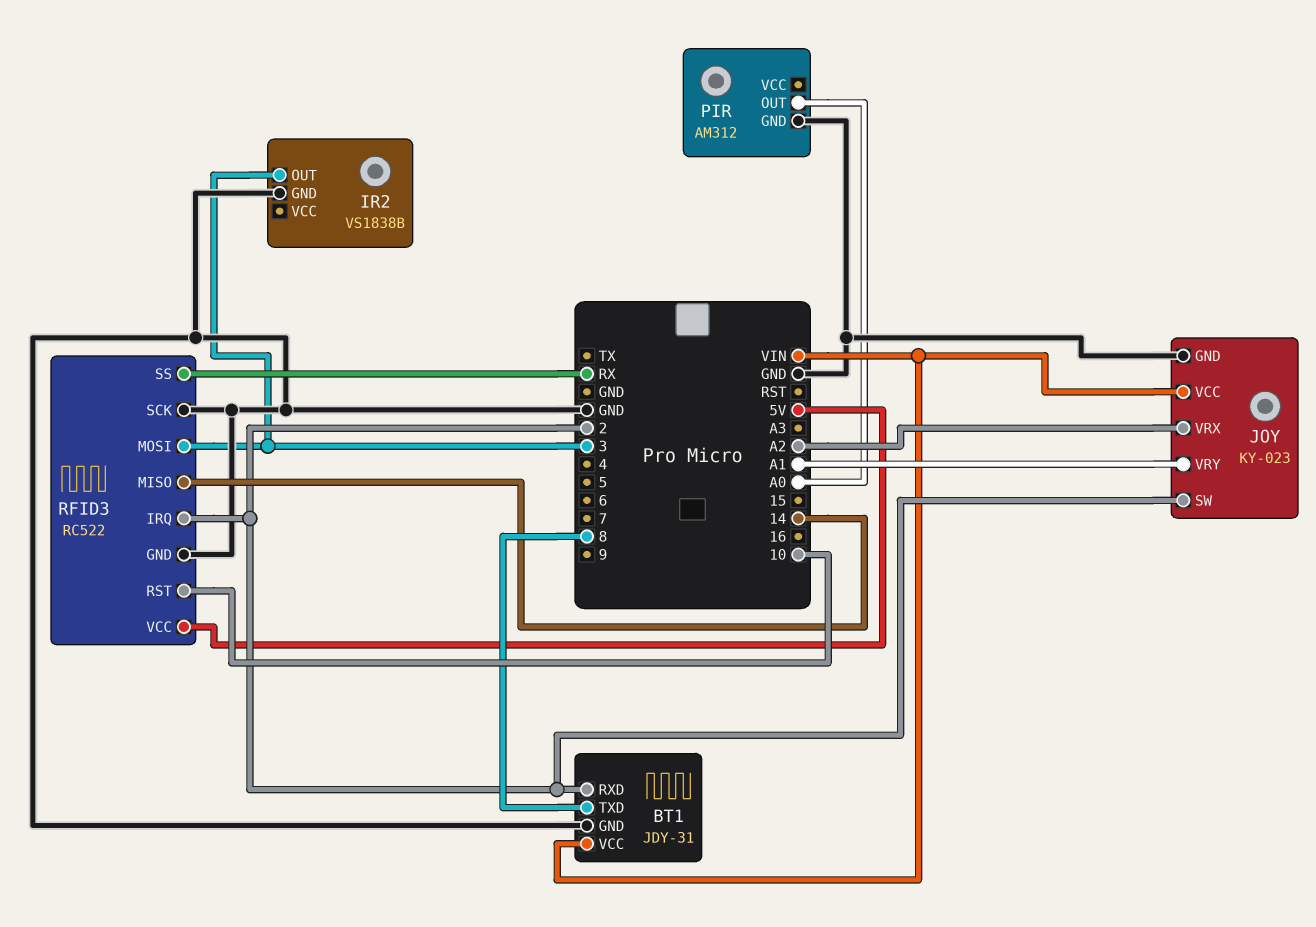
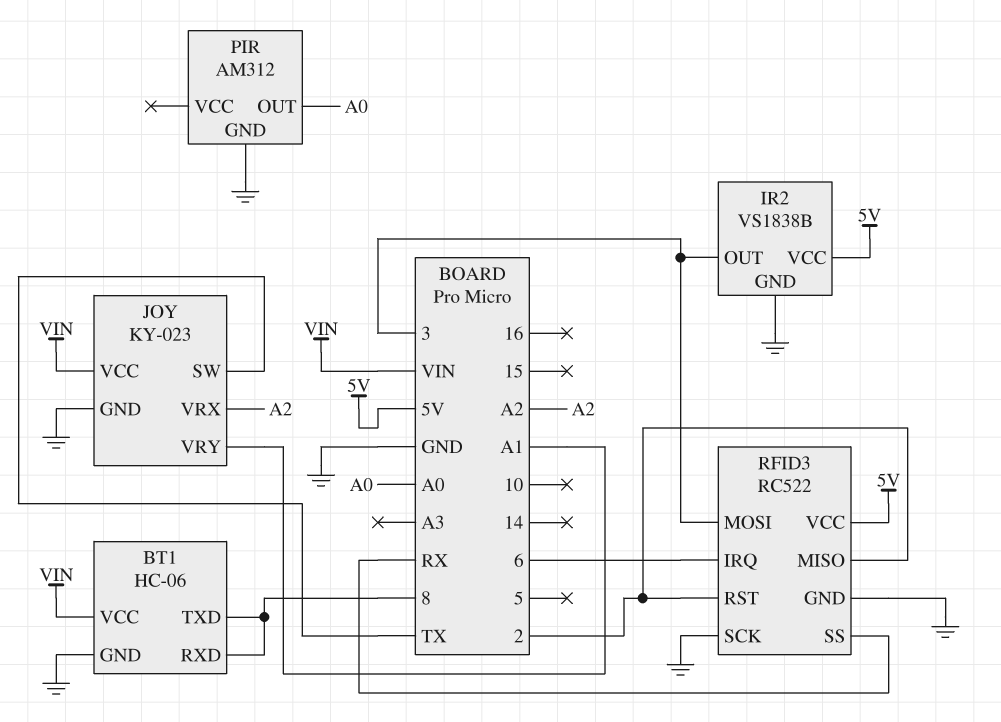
BT1: JDY-31 -> HC-06
BT1 pin RXD: 2 -> 8
IR2 pin VCC: none -> 5V
JOY pin SW: 2 -> TX
RFID3 pin IRQ: 2 -> 6
RFID3 pin MISO: 14 -> 2
RFID3 pin RST: 10 -> 2

